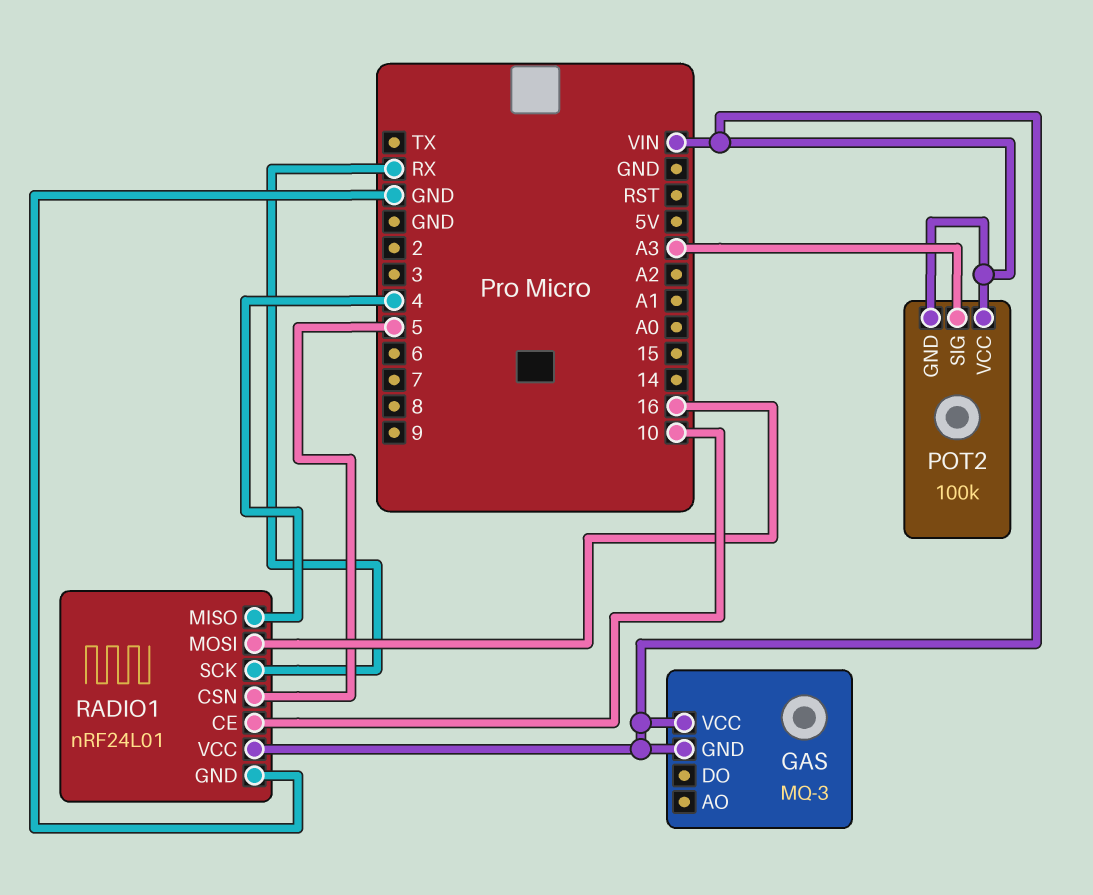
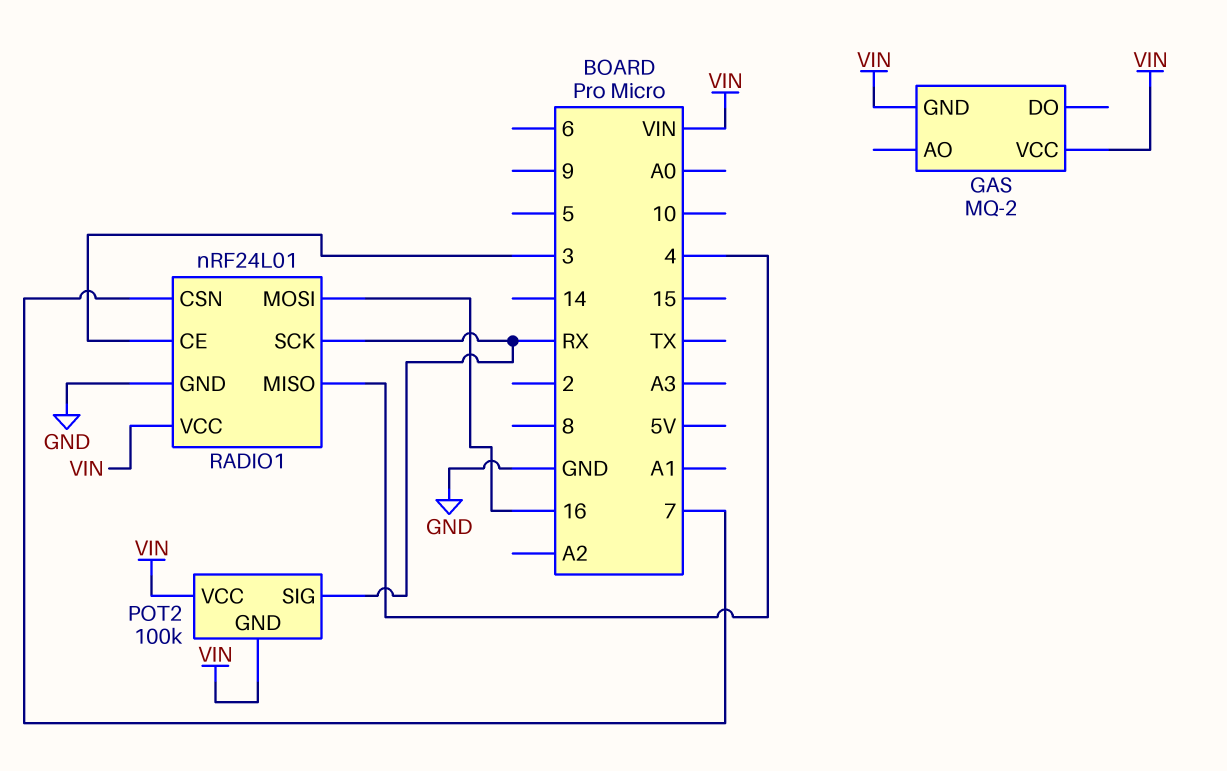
GAS: MQ-3 -> MQ-2
POT2 pin SIG: A3 -> RX
RADIO1 pin CE: 10 -> 3
RADIO1 pin CSN: 5 -> 7

